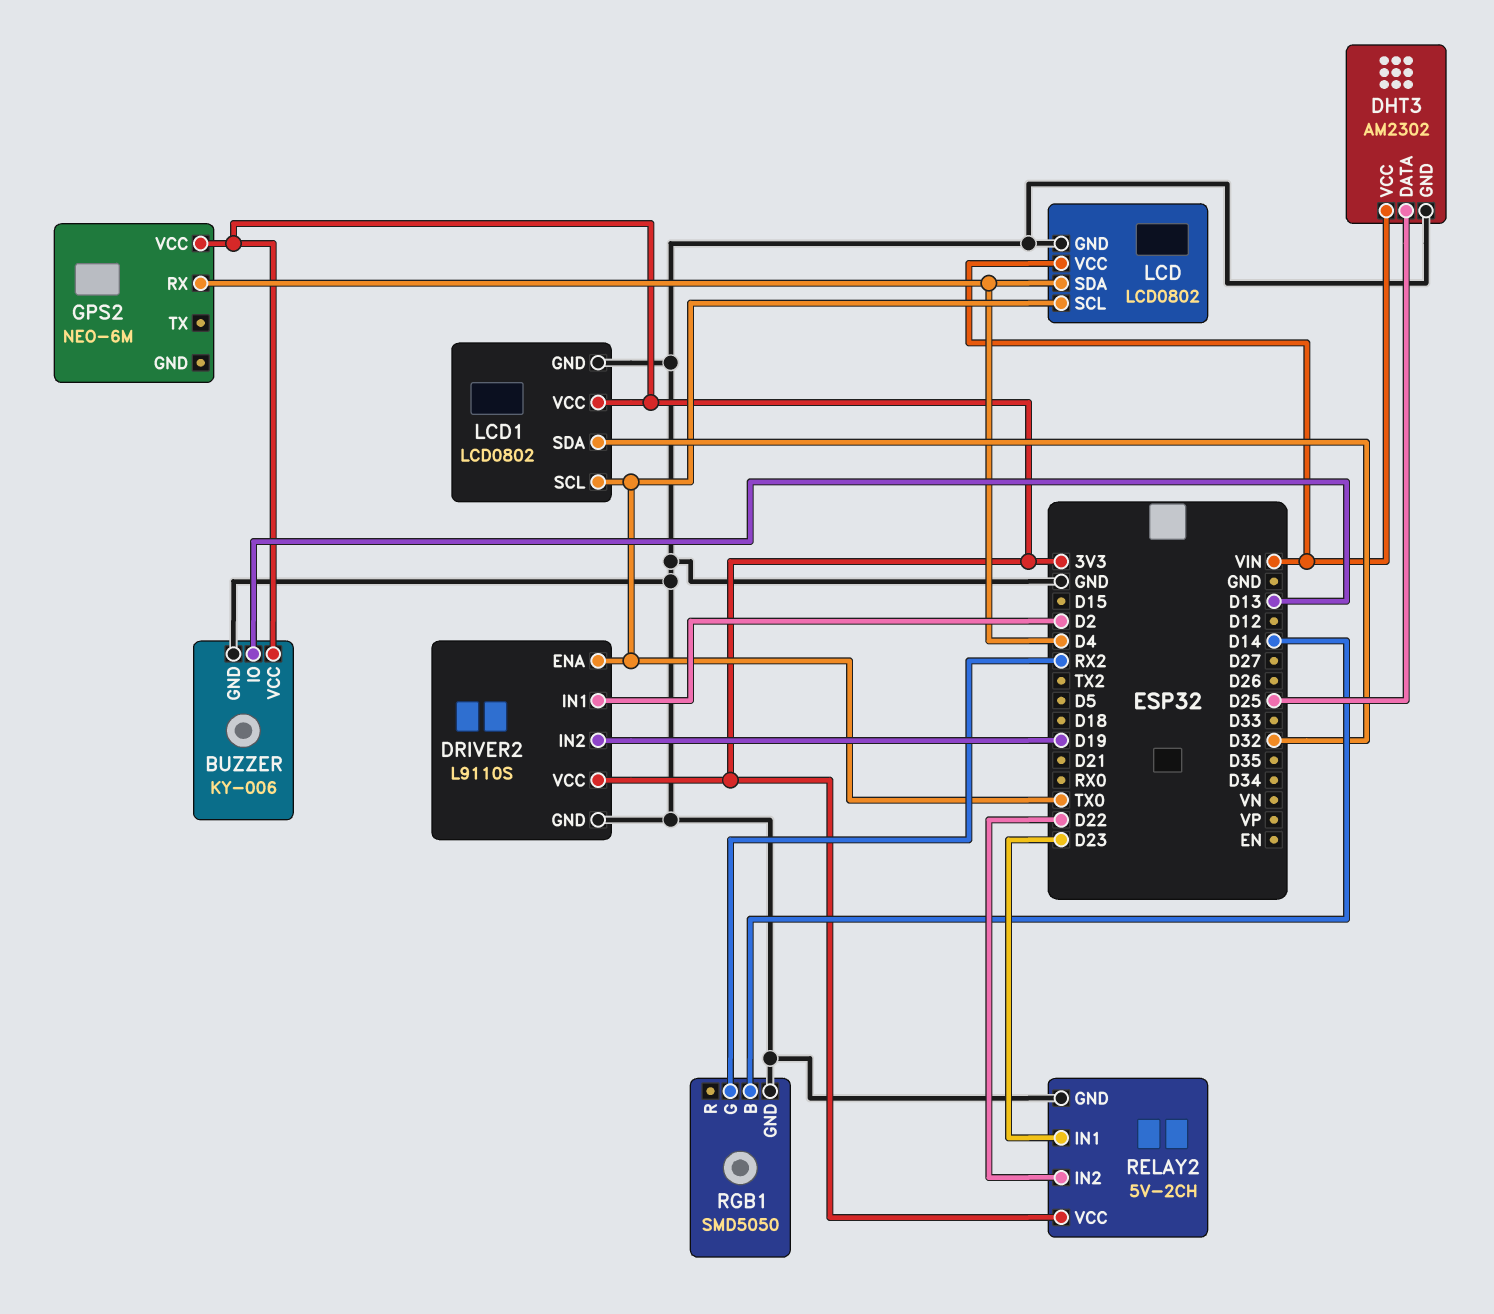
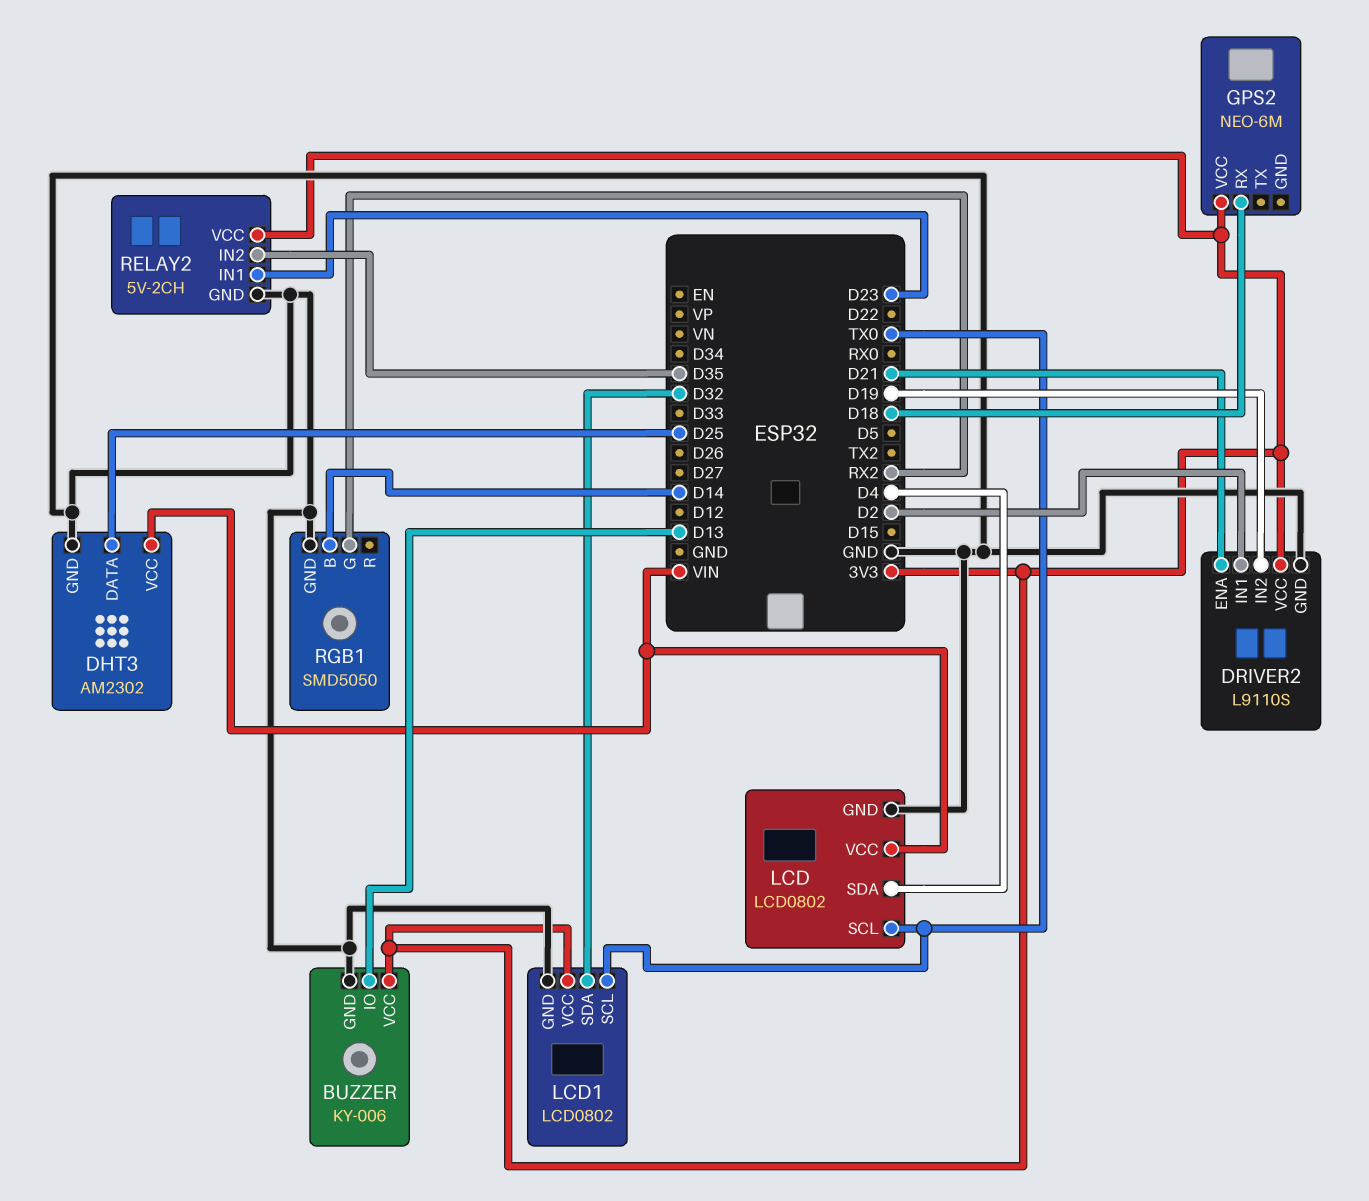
DRIVER2 pin ENA: TX0 -> D21
GPS2 pin RX: D4 -> D18
RELAY2 pin IN2: D22 -> D35

